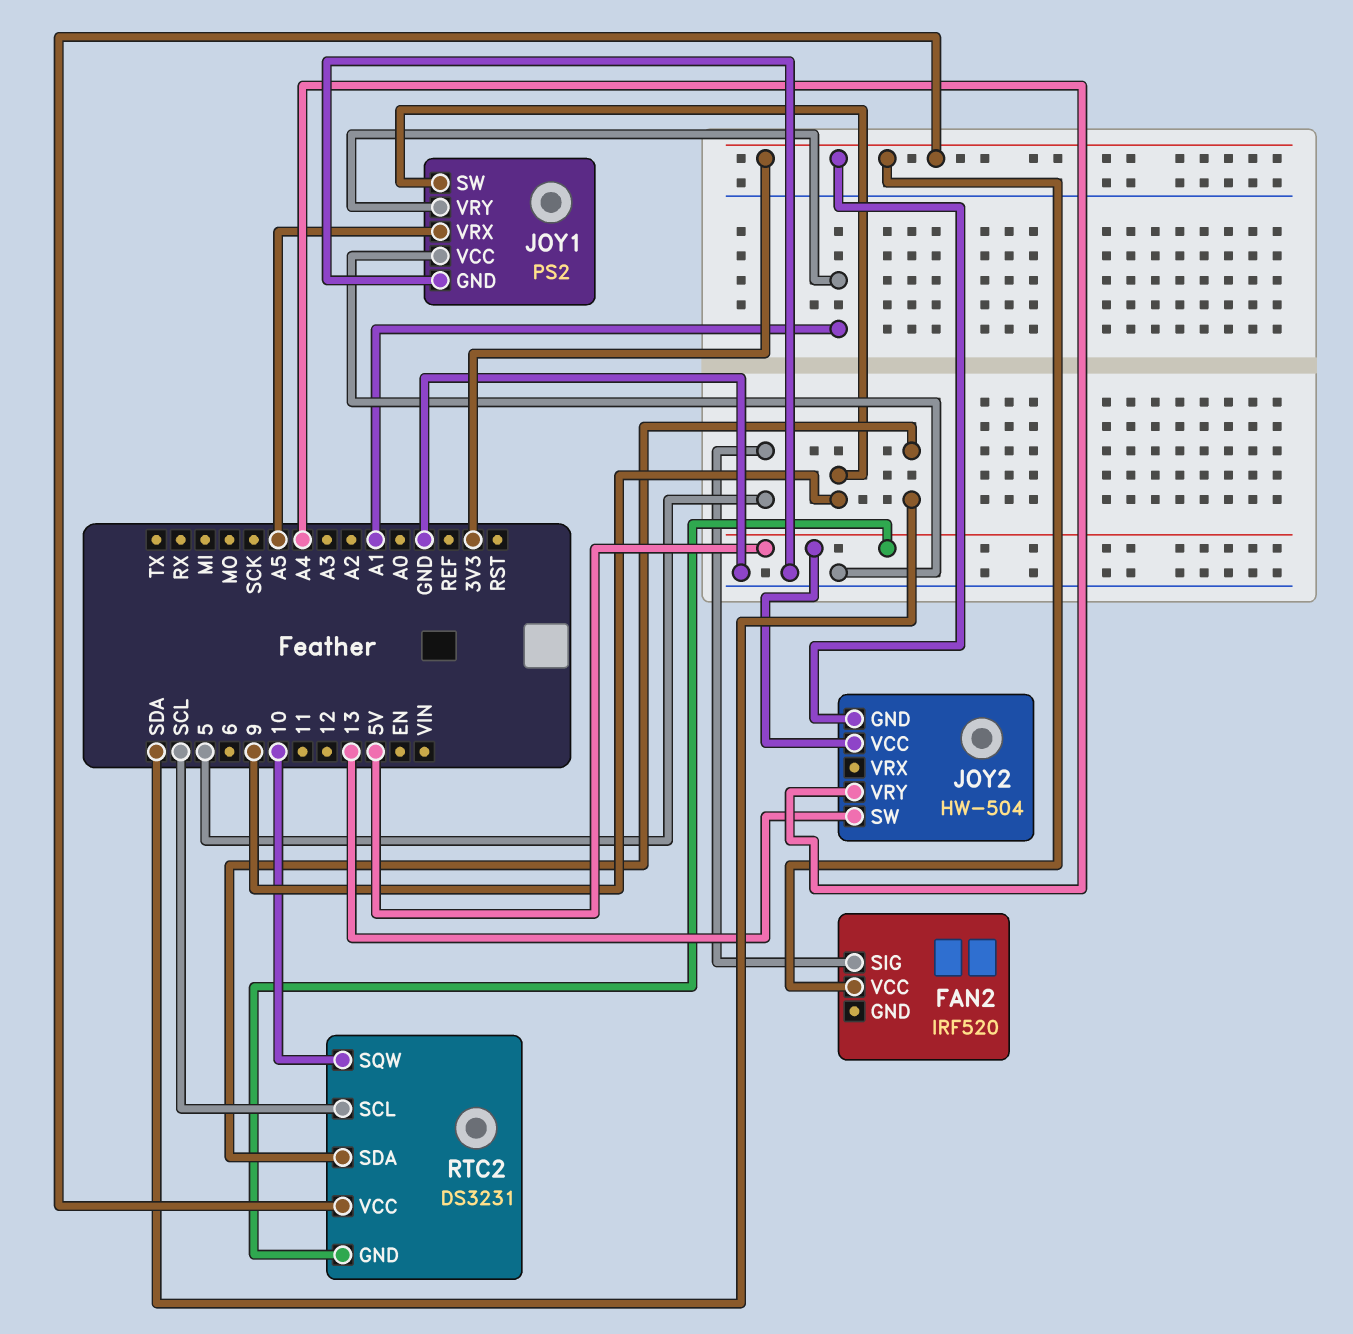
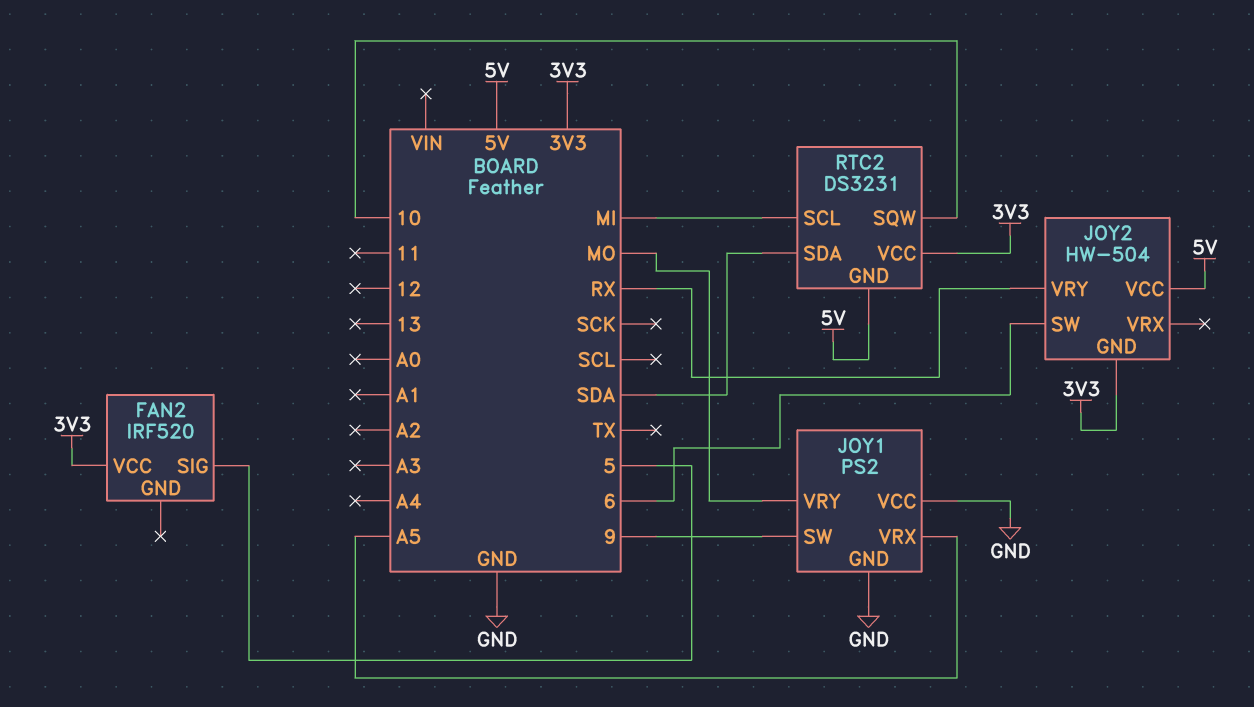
JOY1 pin VRY: A1 -> MO
JOY2 pin SW: 13 -> 6
JOY2 pin VRY: A4 -> RX
RTC2 pin SCL: SCL -> MI

